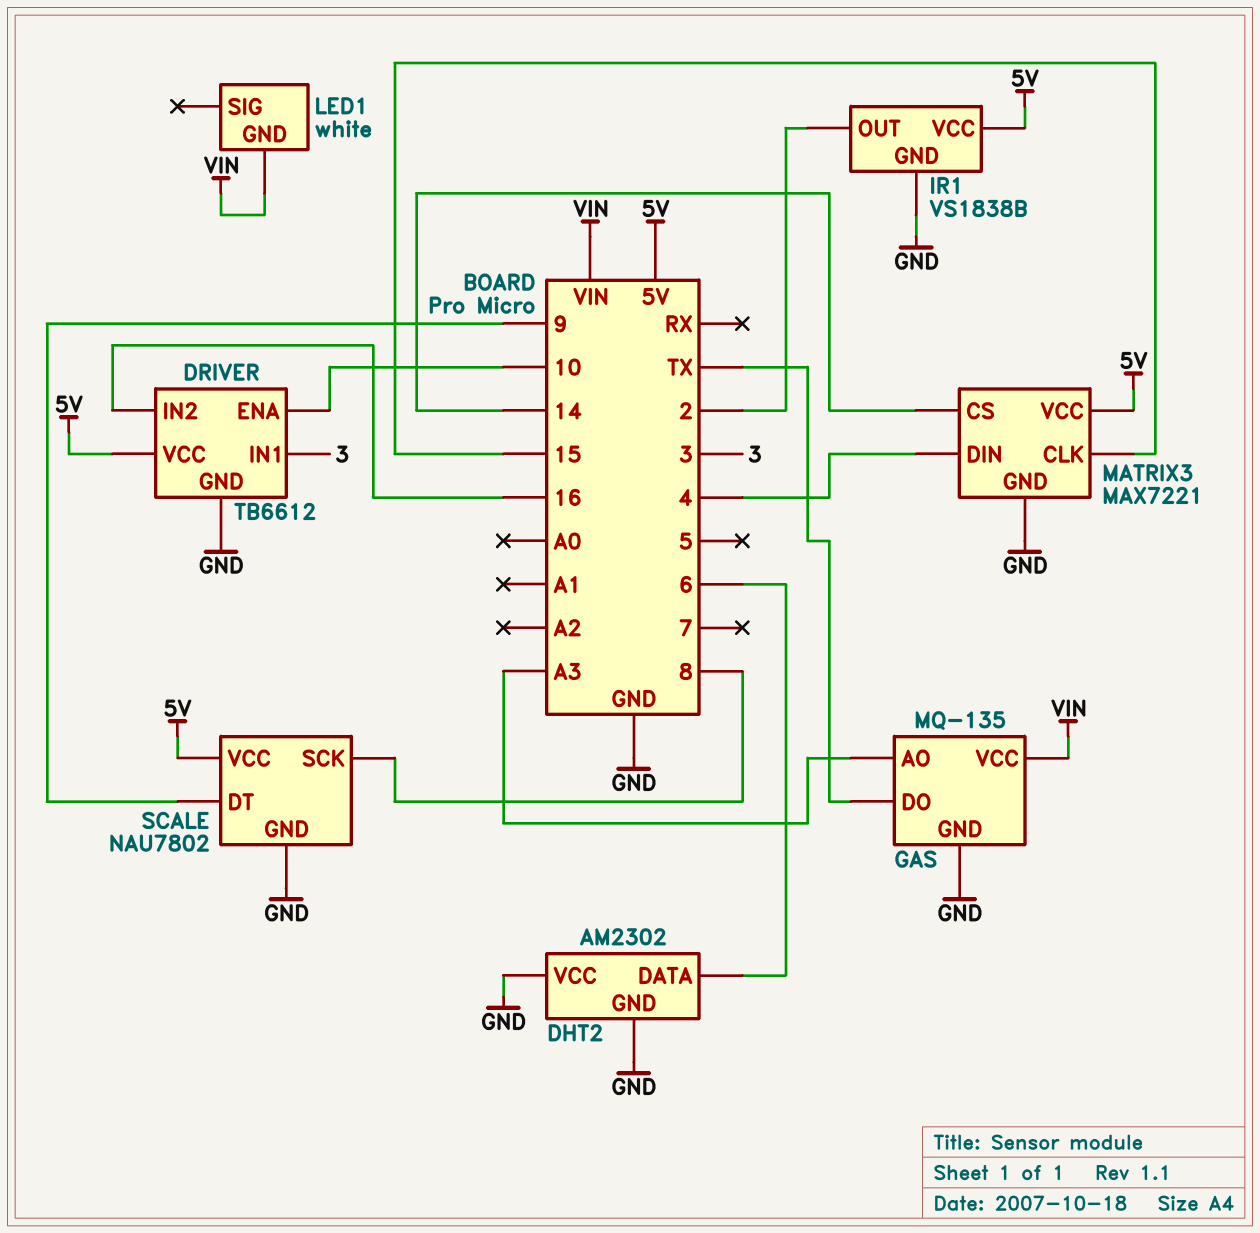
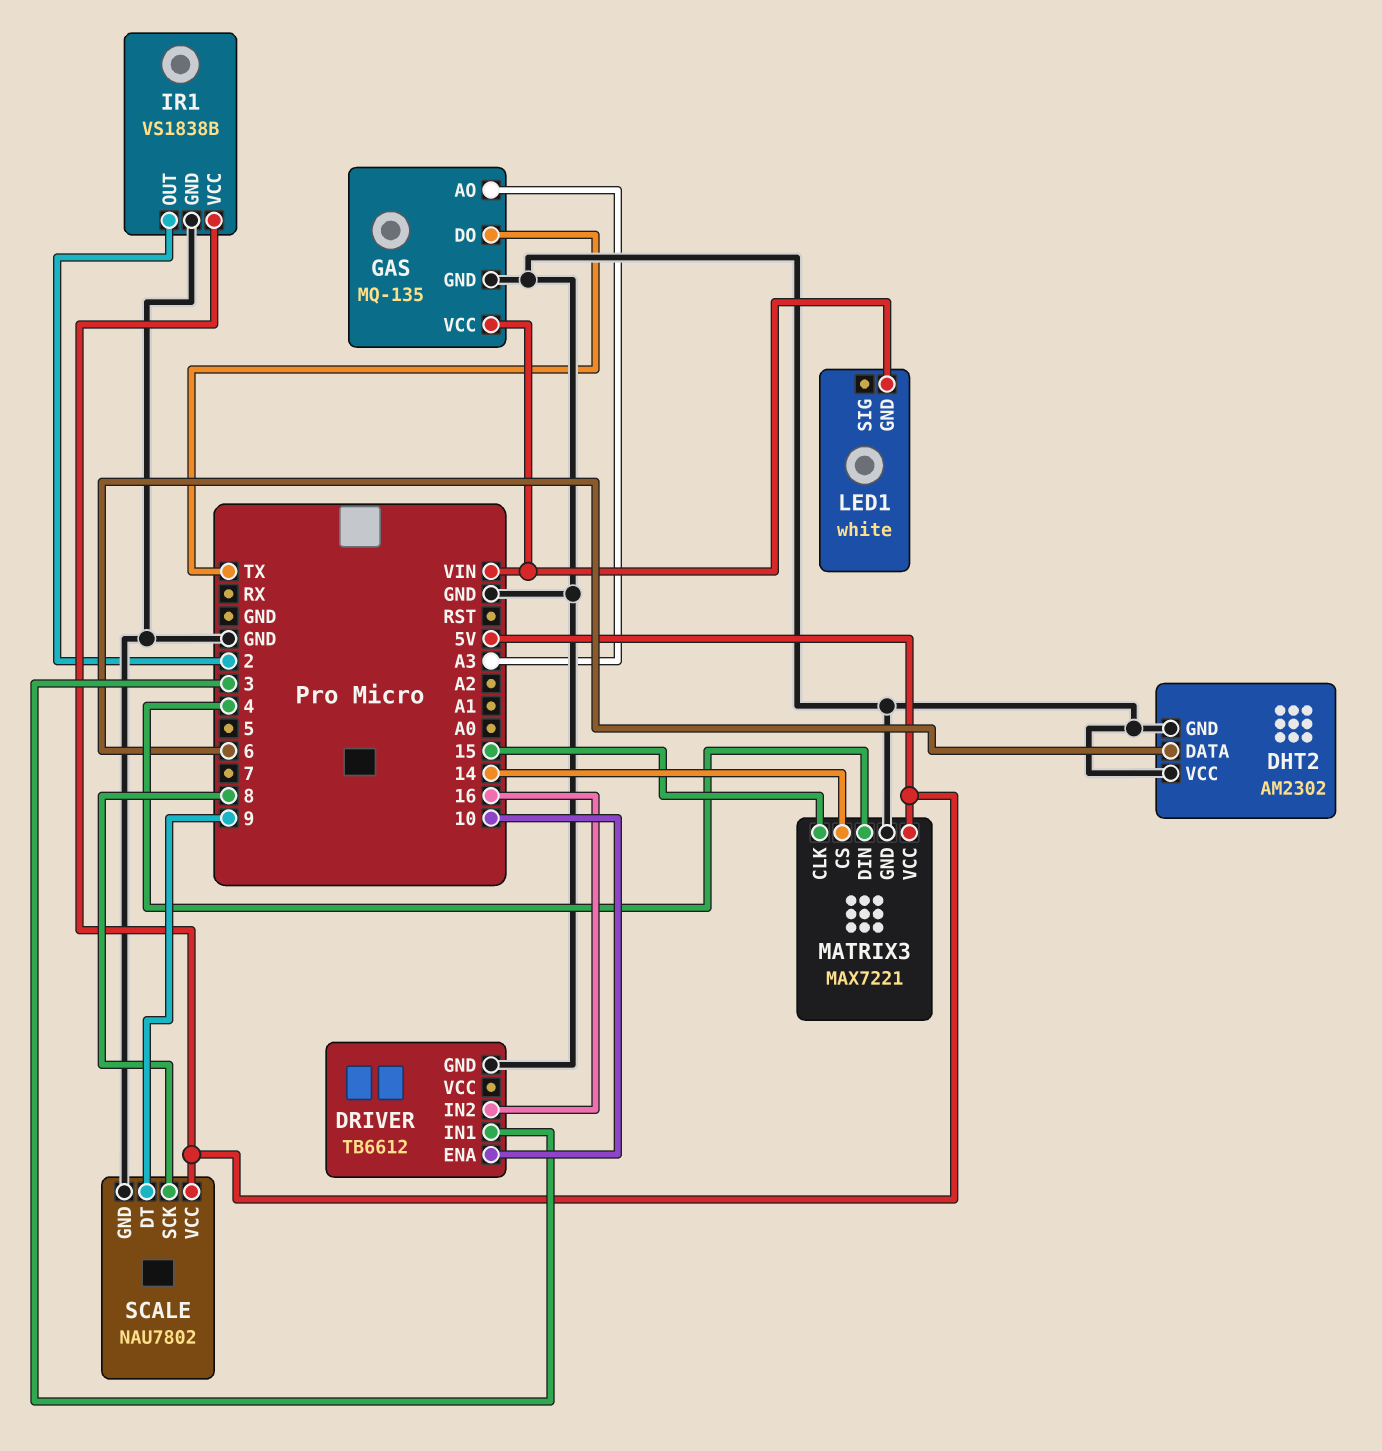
DRIVER pin VCC: 5V -> none

